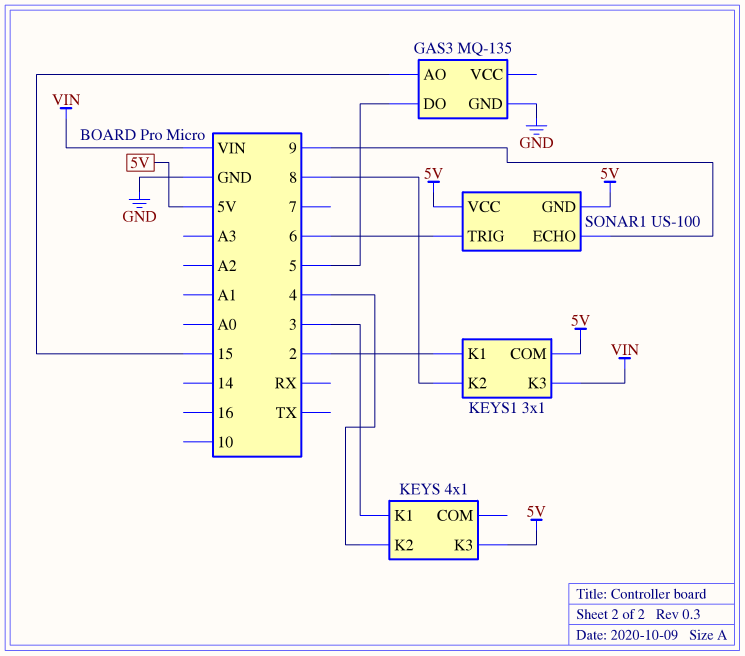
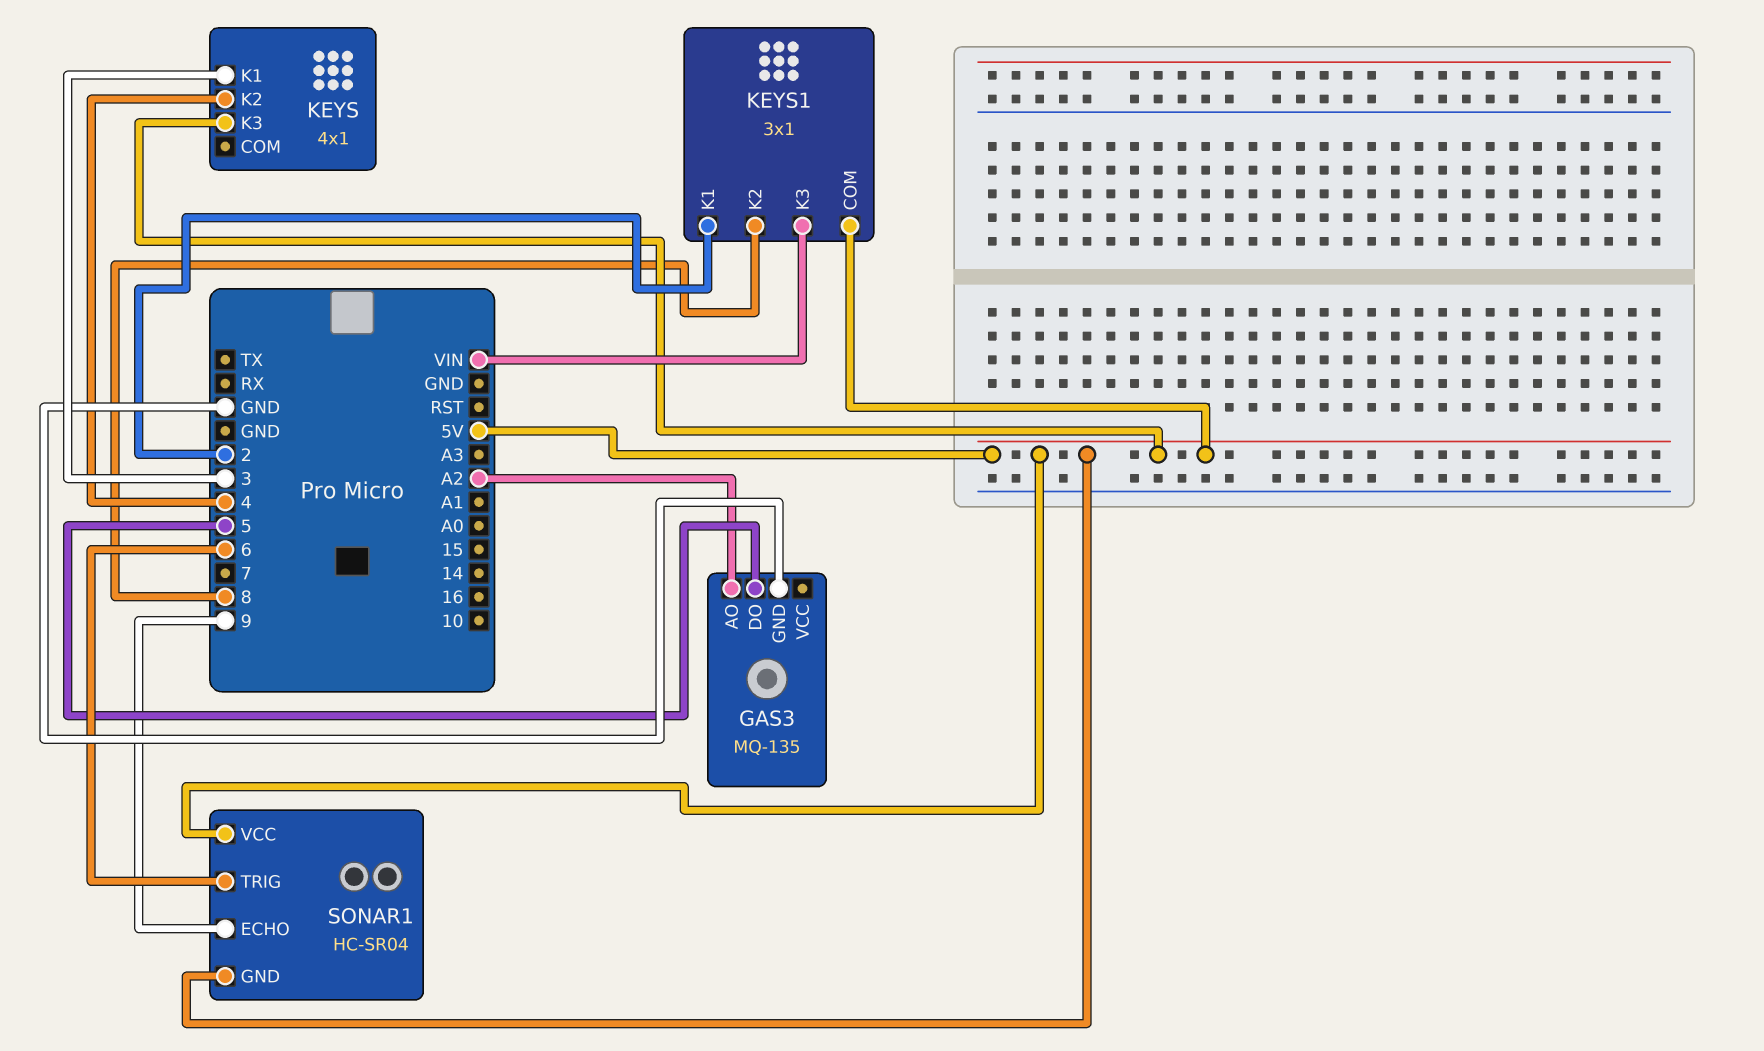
GAS3 pin AO: 15 -> A2
SONAR1: US-100 -> HC-SR04

